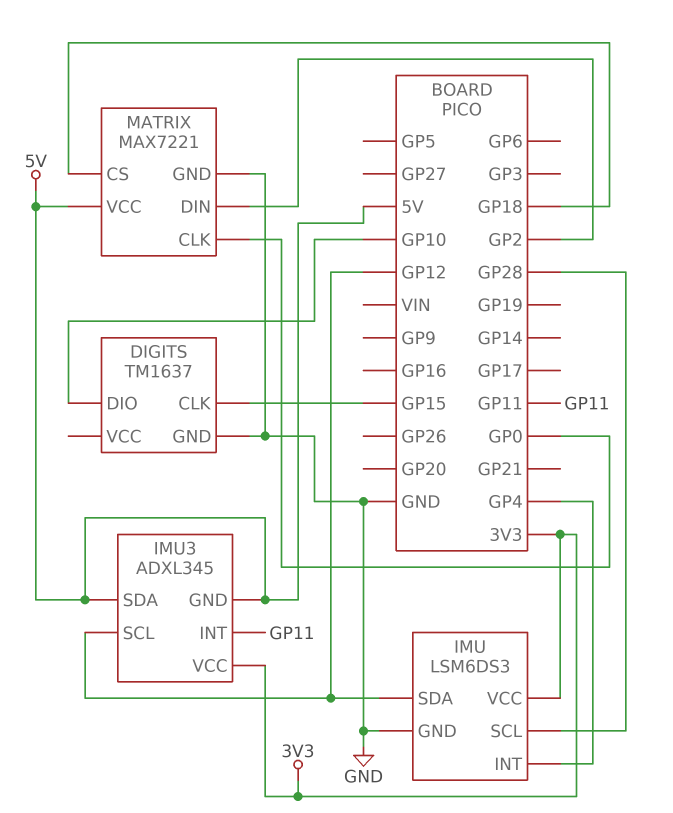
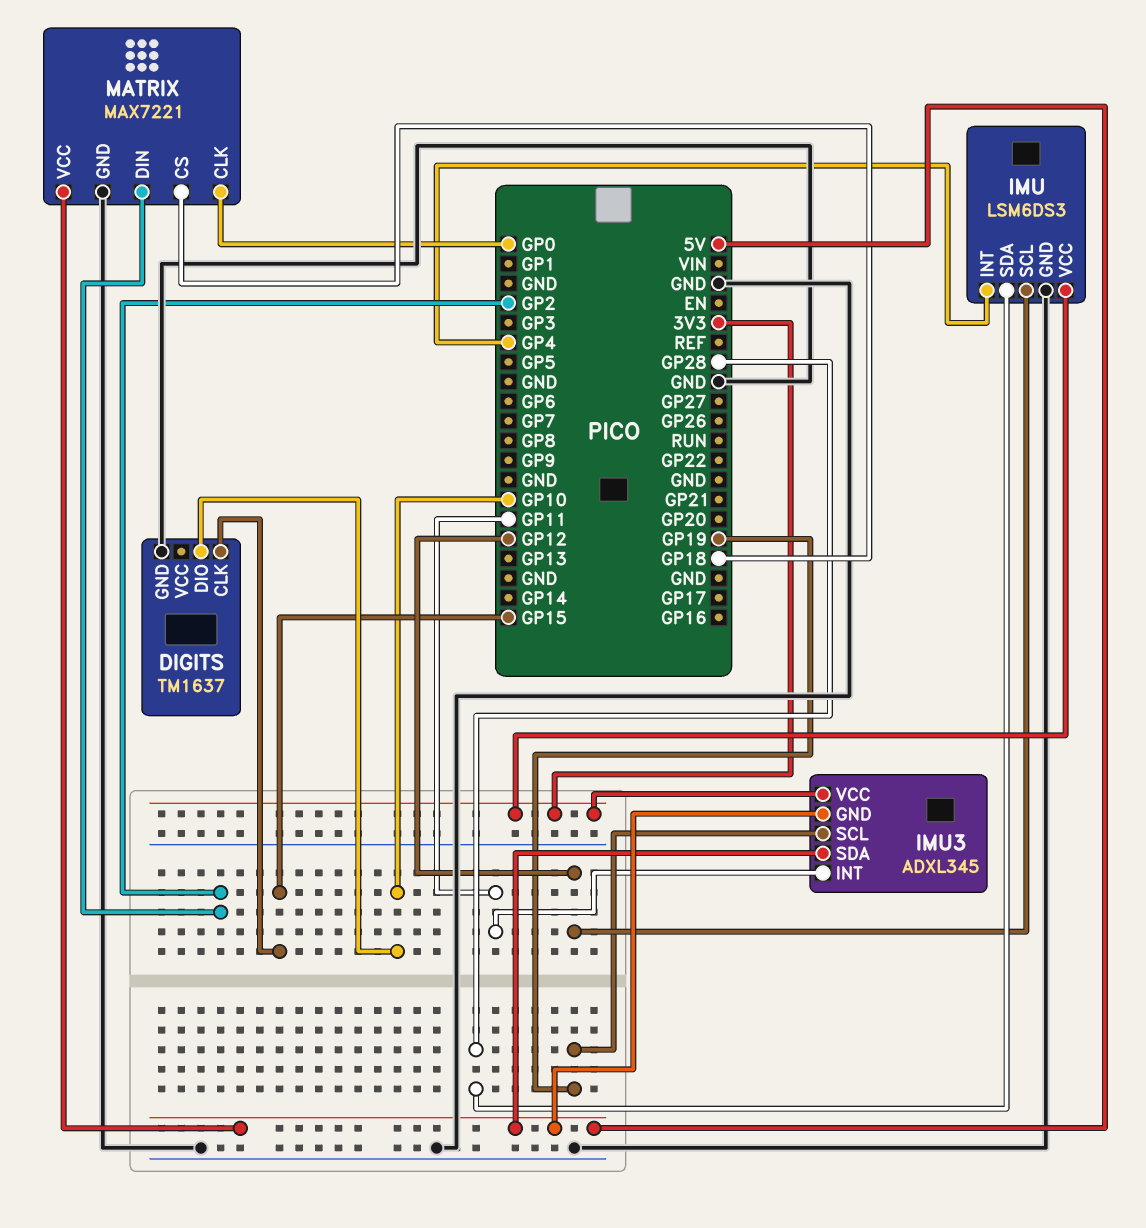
IMU pin SCL: GP28 -> GP12
IMU pin SDA: GP12 -> GP28
IMU3 pin SCL: GP12 -> GP19

